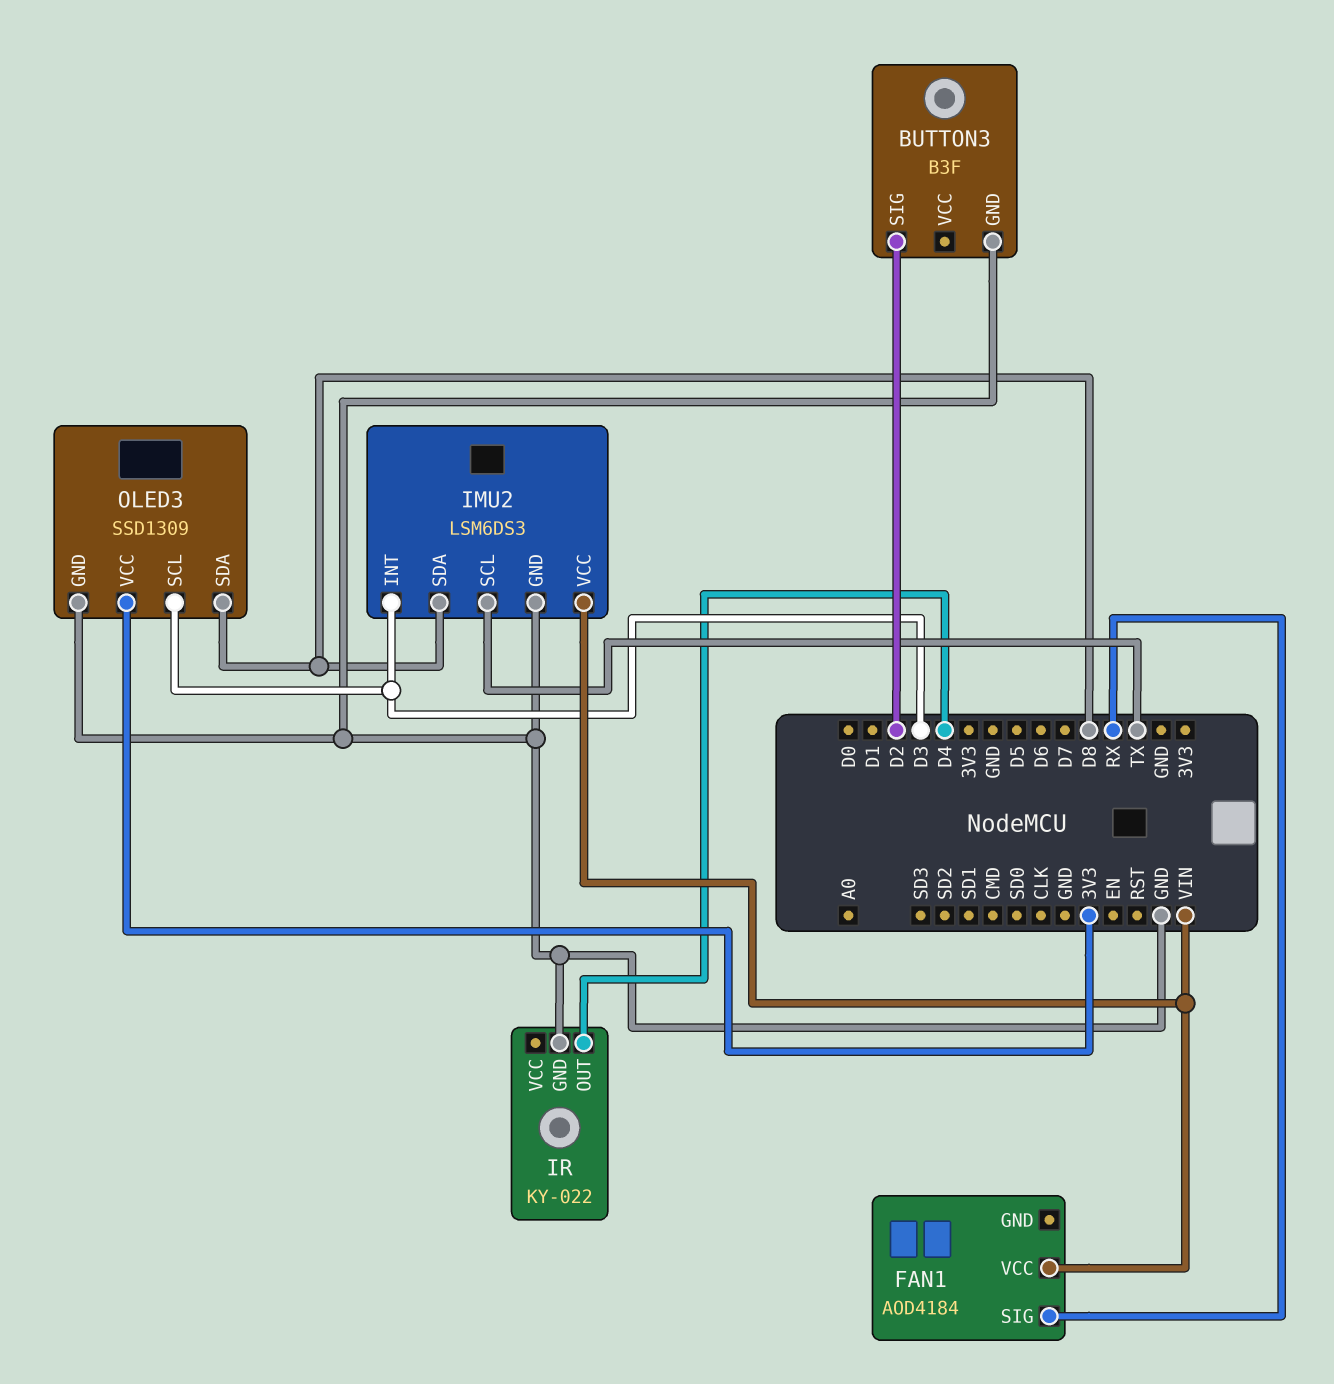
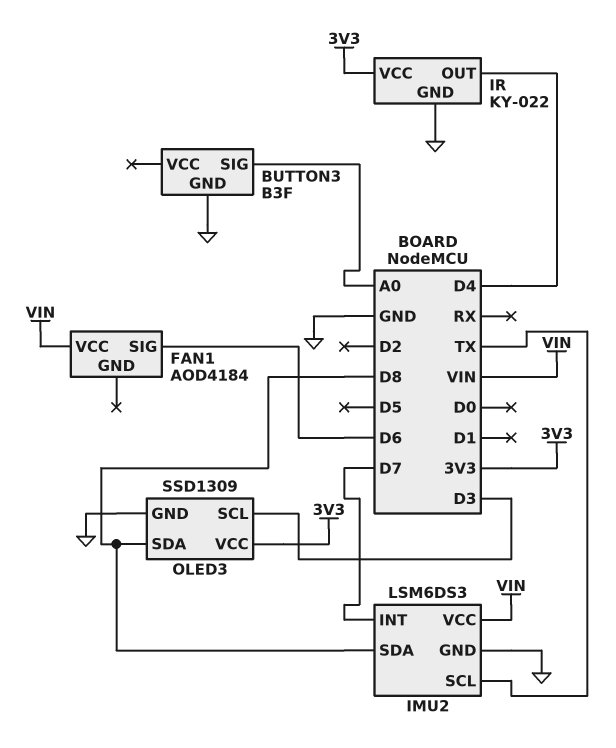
BUTTON3 pin SIG: D2 -> A0
FAN1 pin SIG: RX -> D6
IMU2 pin INT: D3 -> D7
IR pin VCC: none -> 3V3

